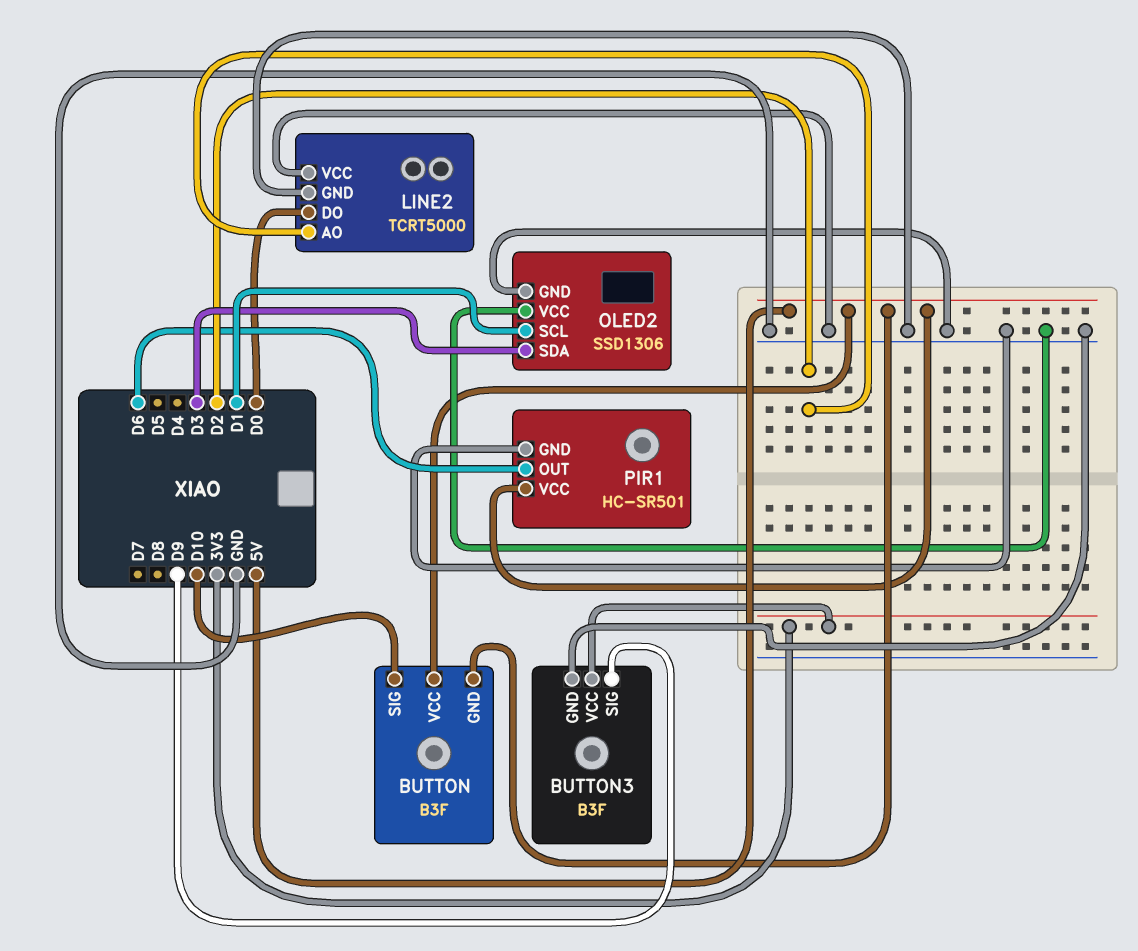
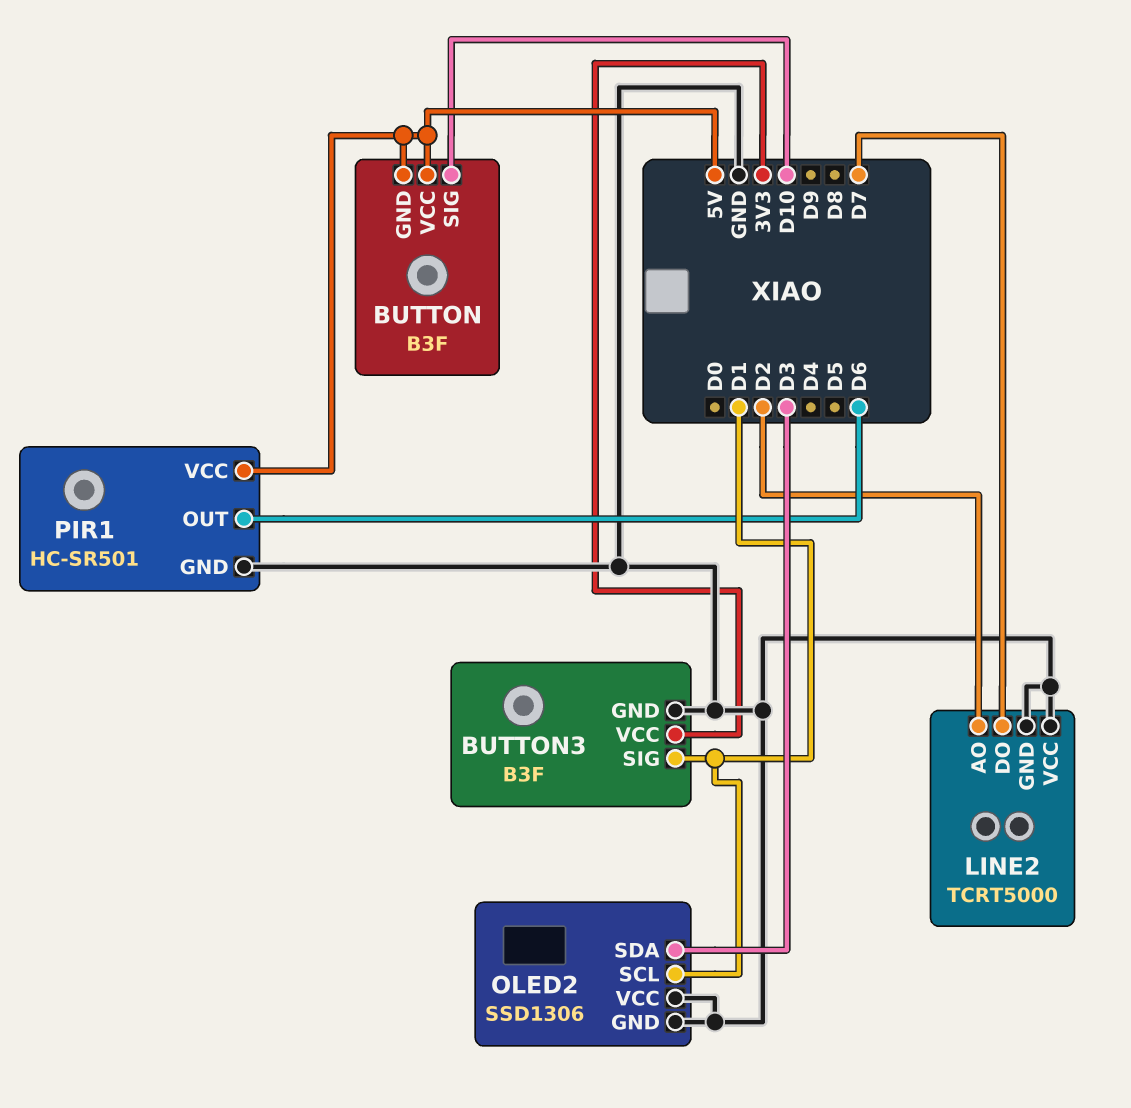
BUTTON3 pin SIG: D9 -> D1
LINE2 pin DO: D0 -> D7

